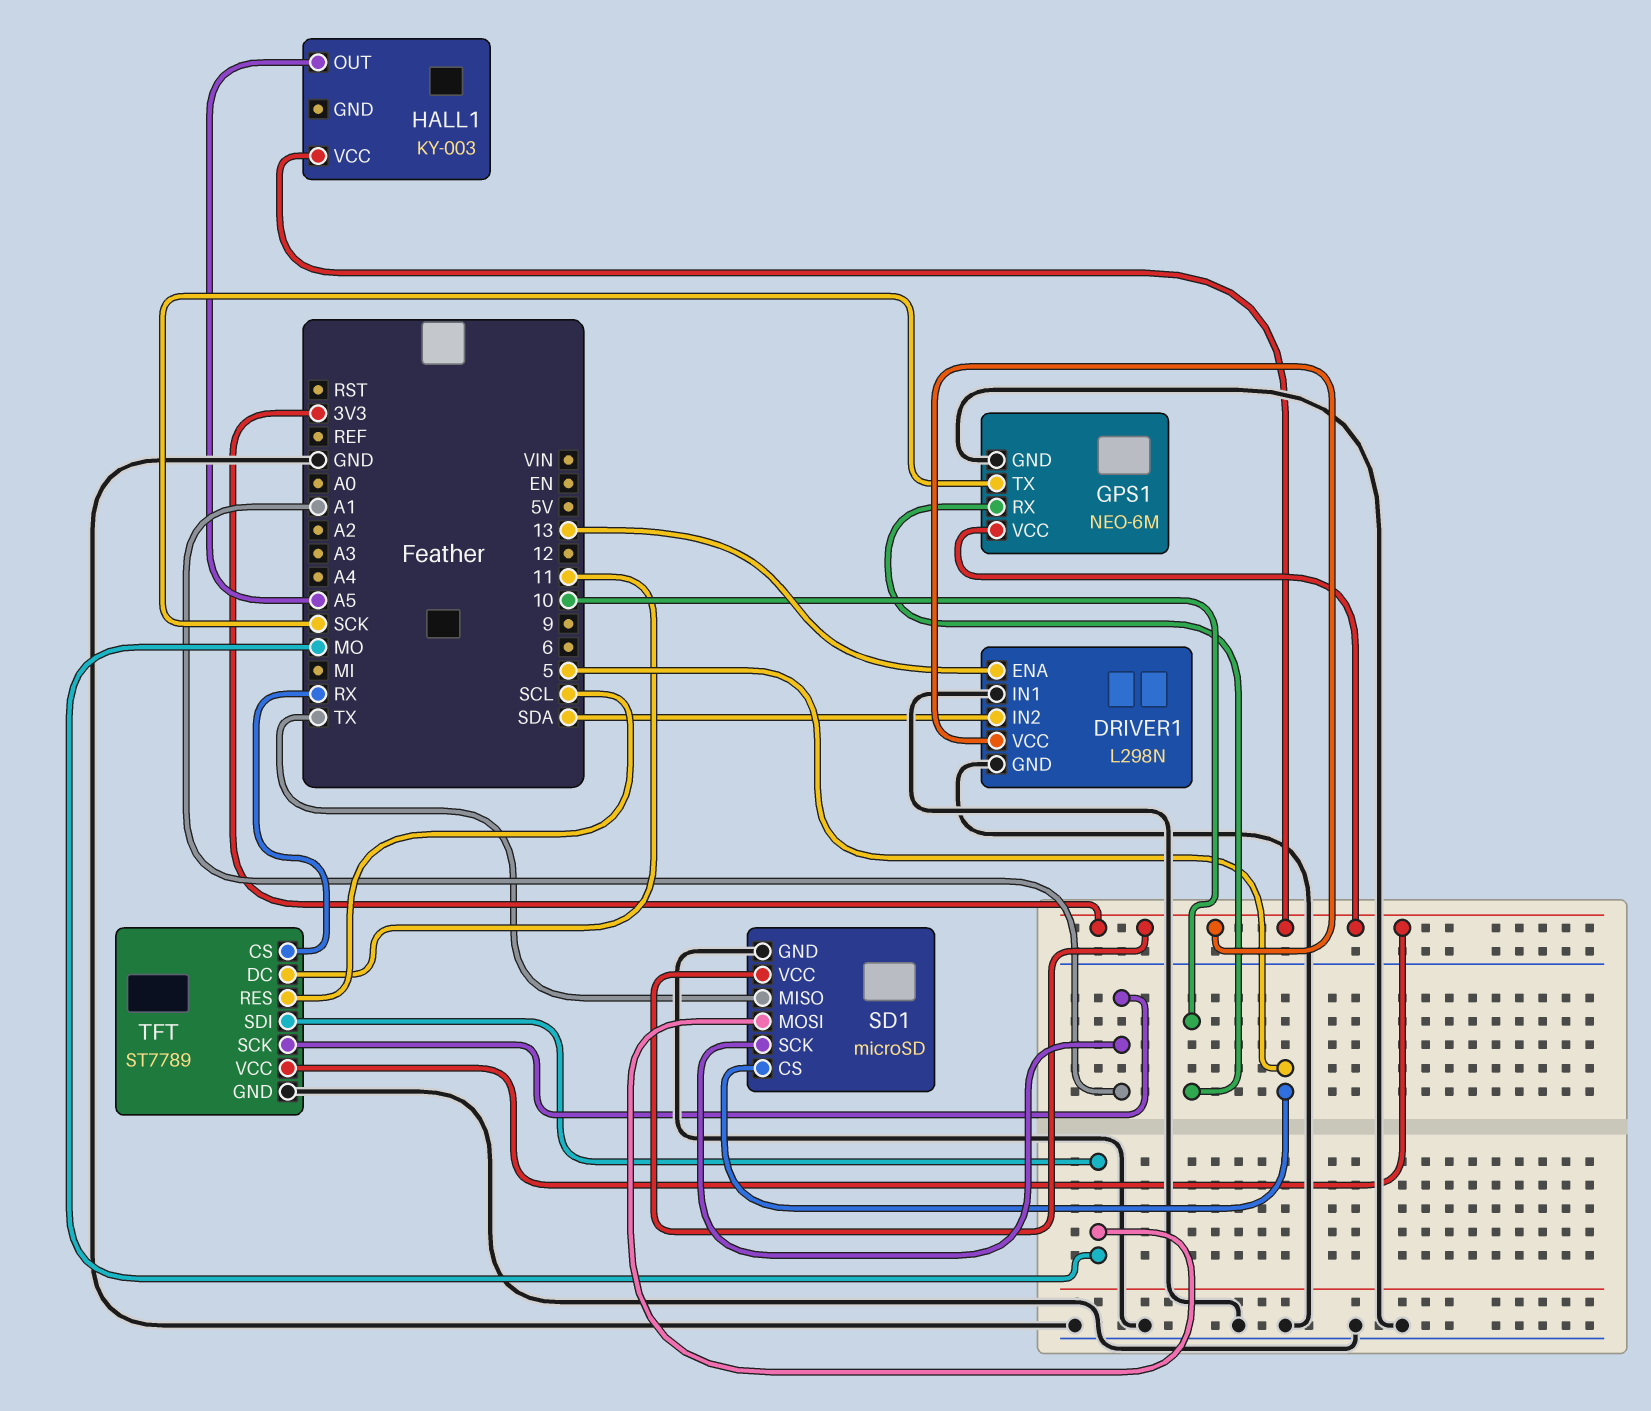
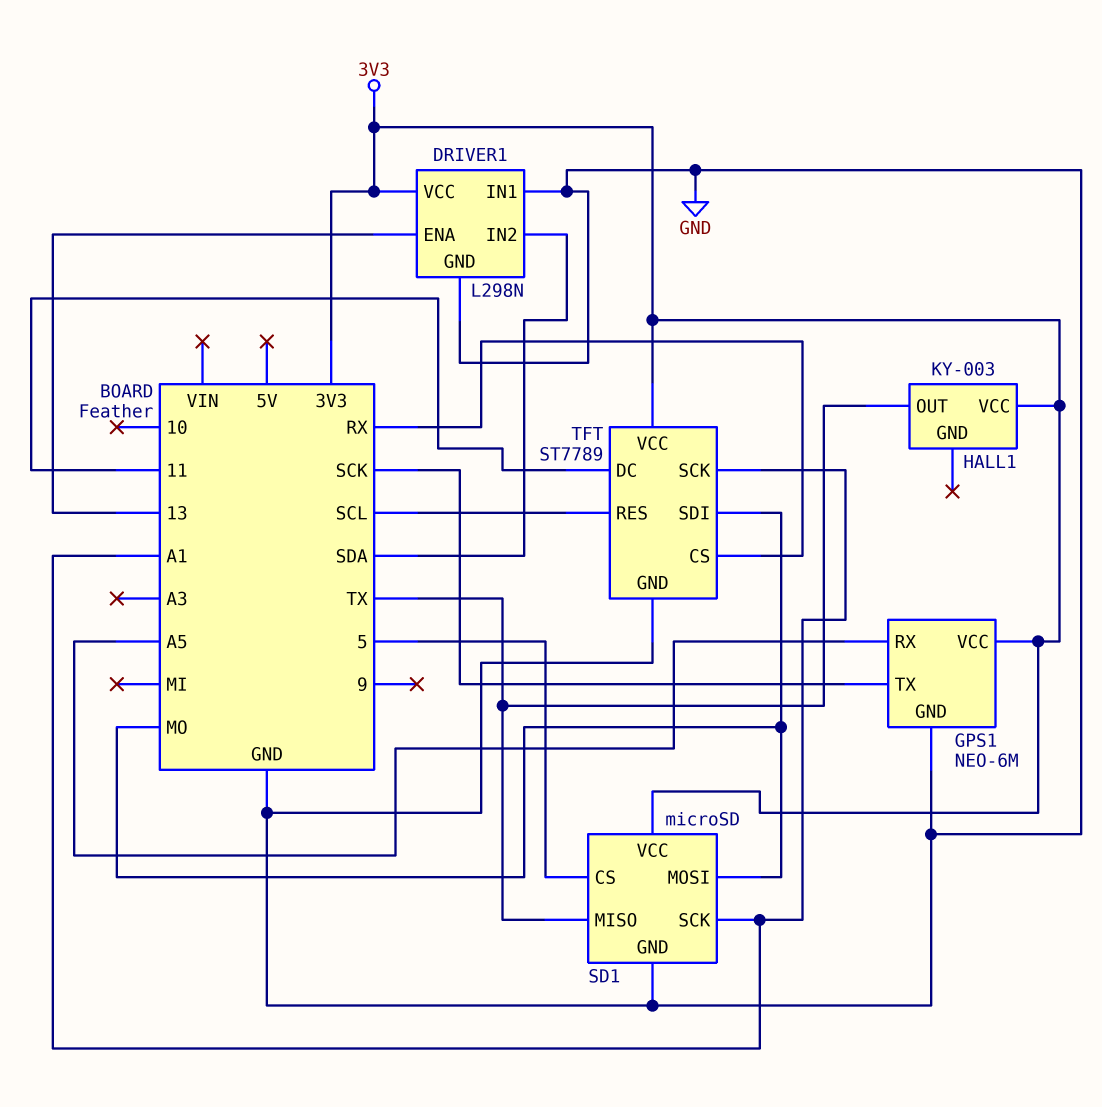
GPS1 pin RX: 10 -> A5
HALL1 pin OUT: A5 -> TX

